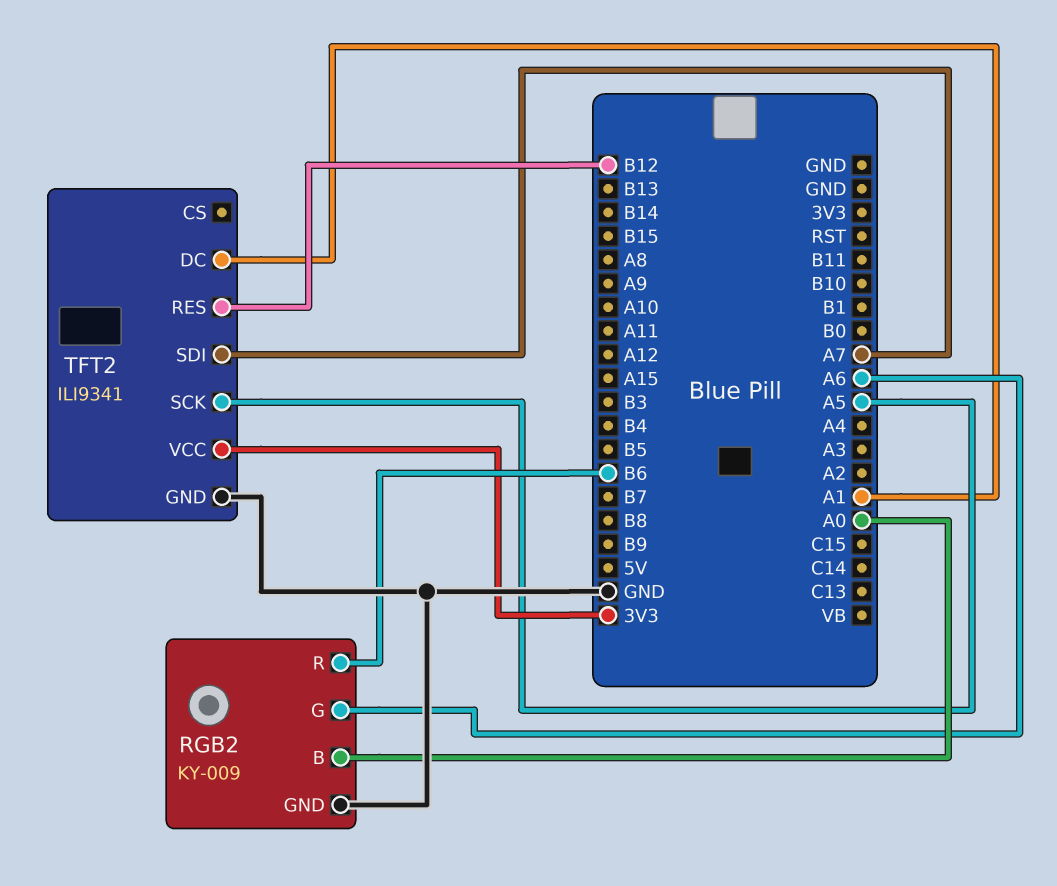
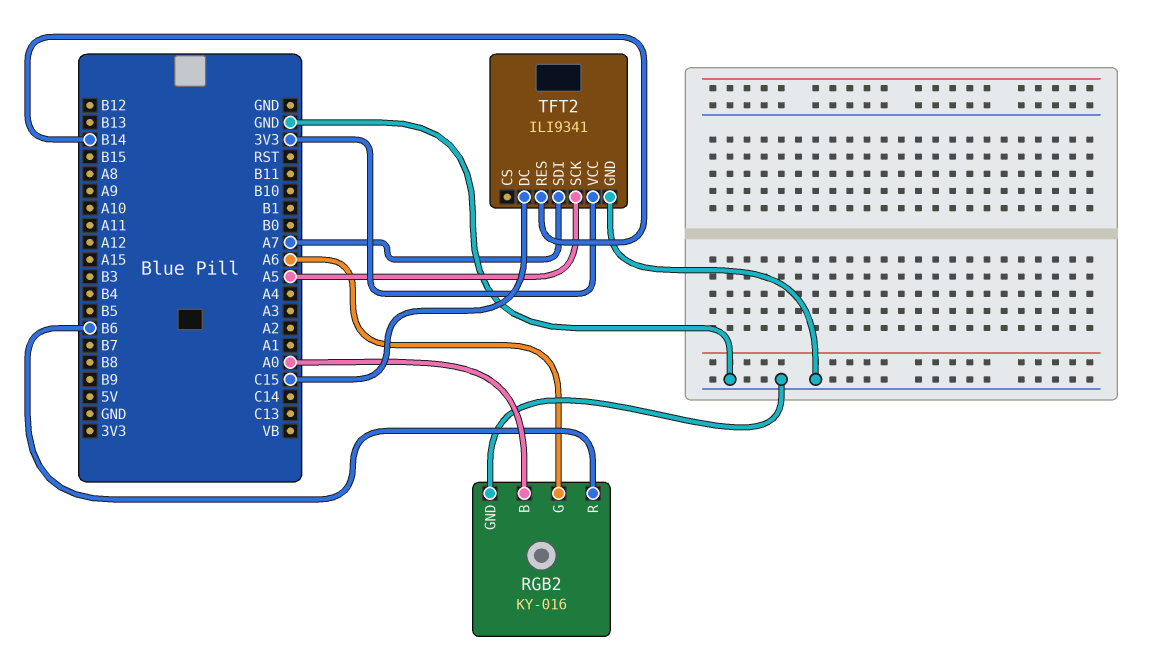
RGB2: KY-009 -> KY-016
TFT2 pin DC: A1 -> C15
TFT2 pin RES: B12 -> B14

